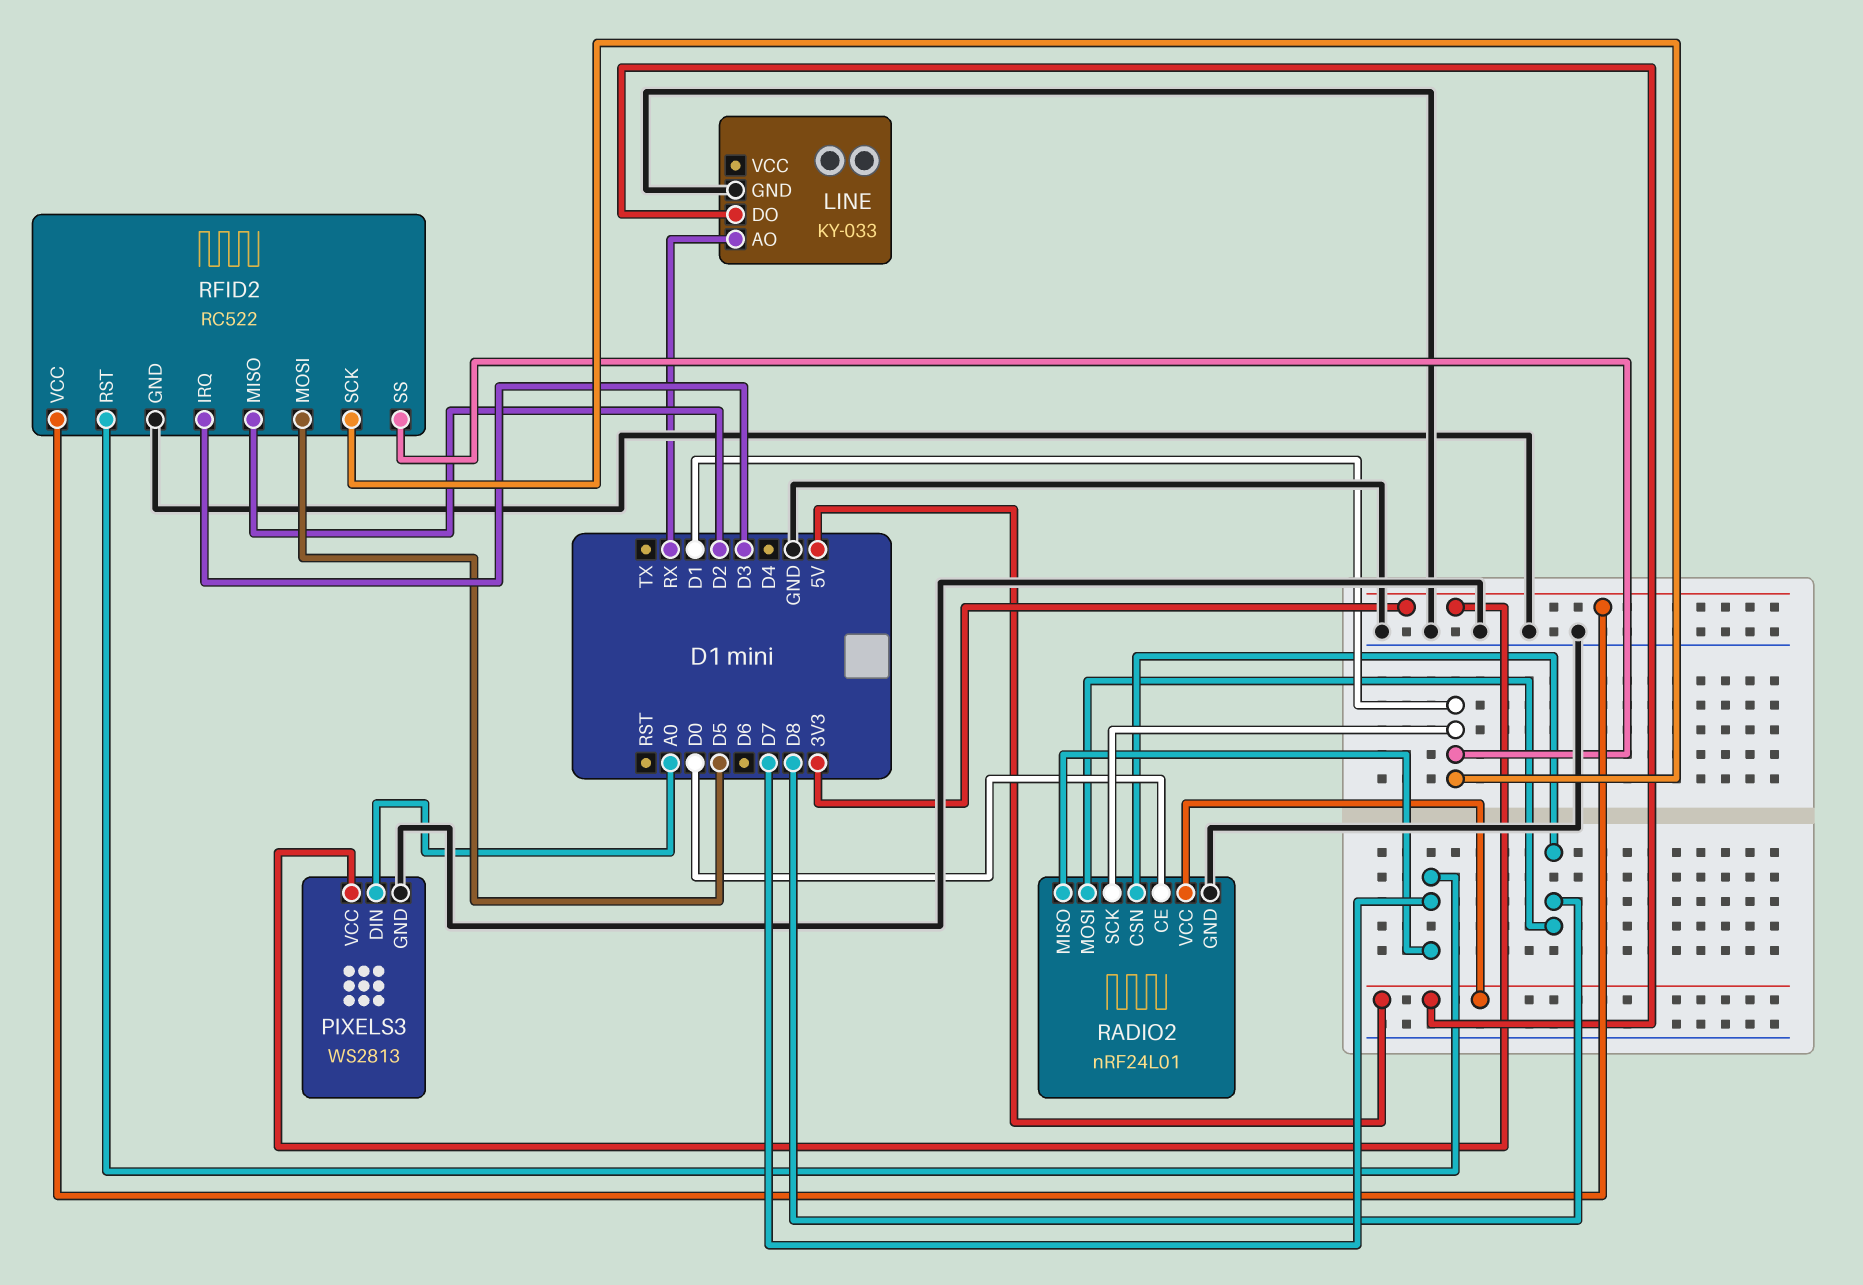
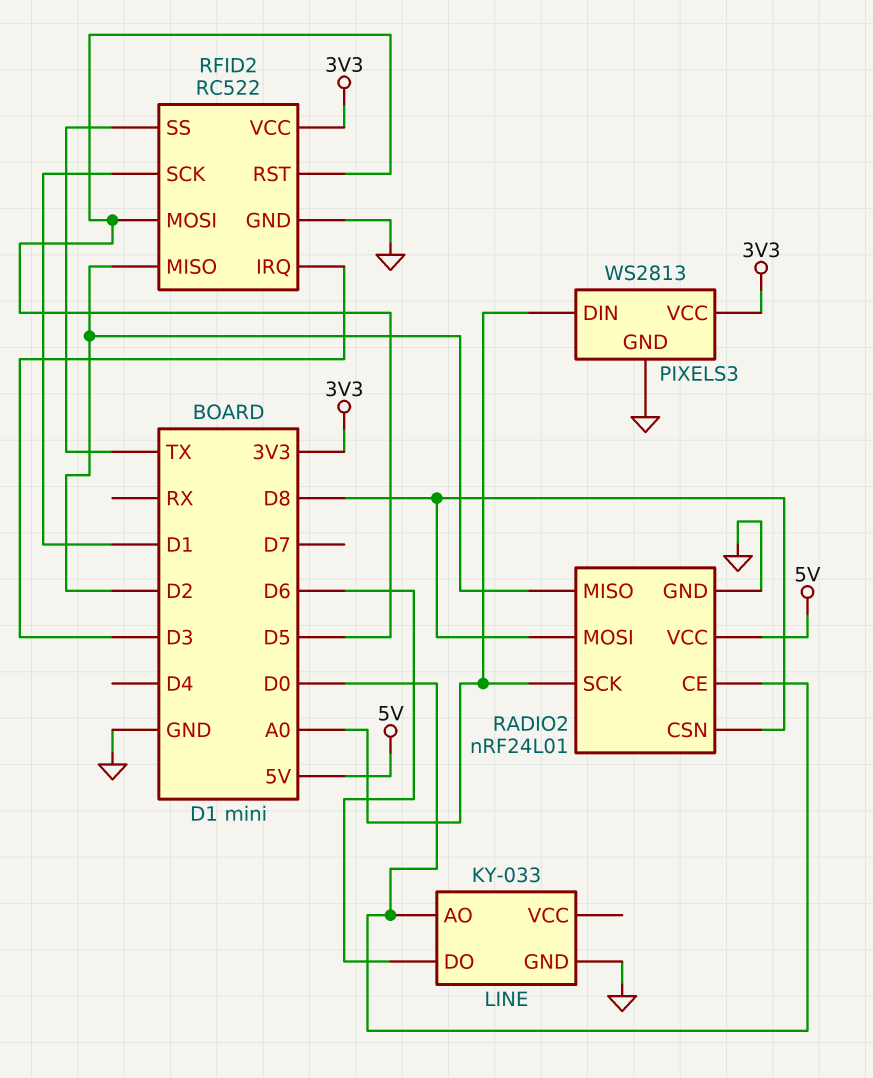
LINE pin AO: RX -> D0
LINE pin DO: 5V -> D6
RADIO2 pin MISO: D7 -> D2
RADIO2 pin SCK: D1 -> A0
RFID2 pin RST: D7 -> D5
RFID2 pin SS: D1 -> TX

